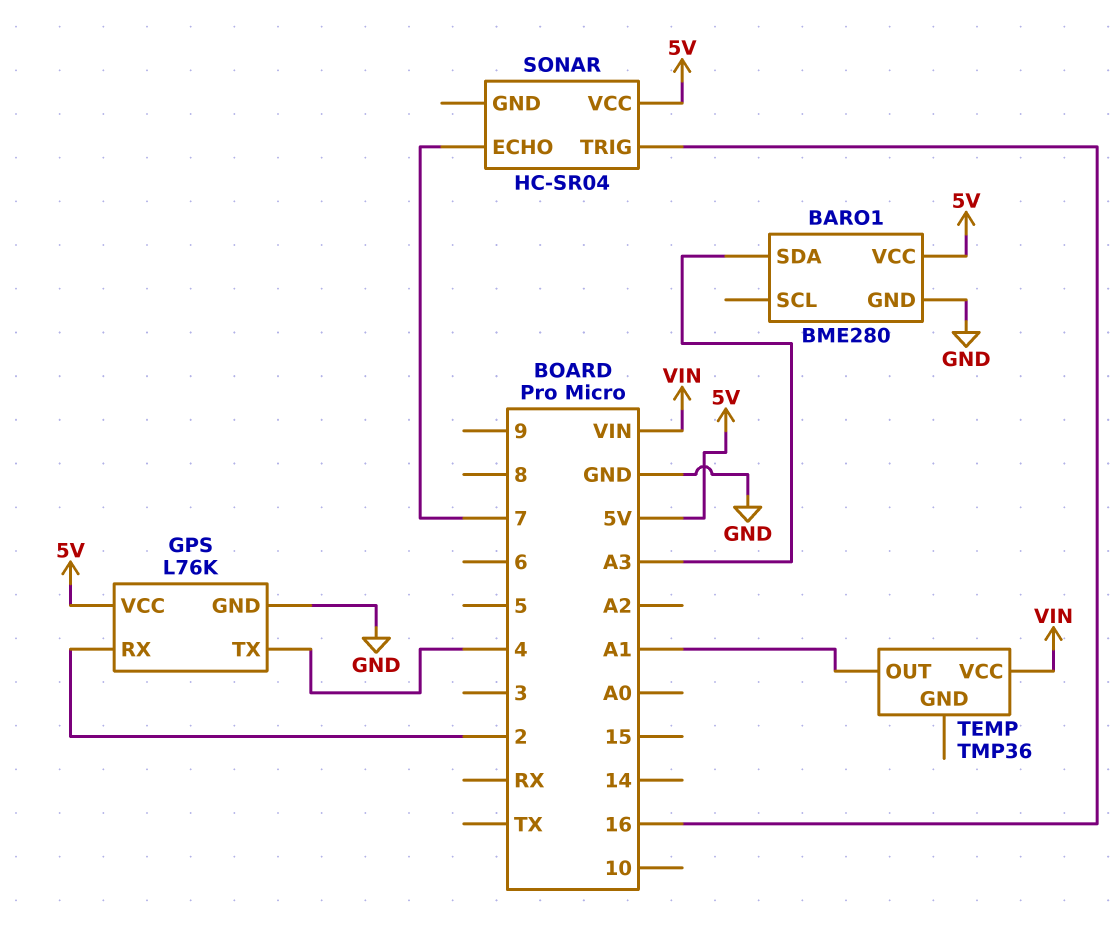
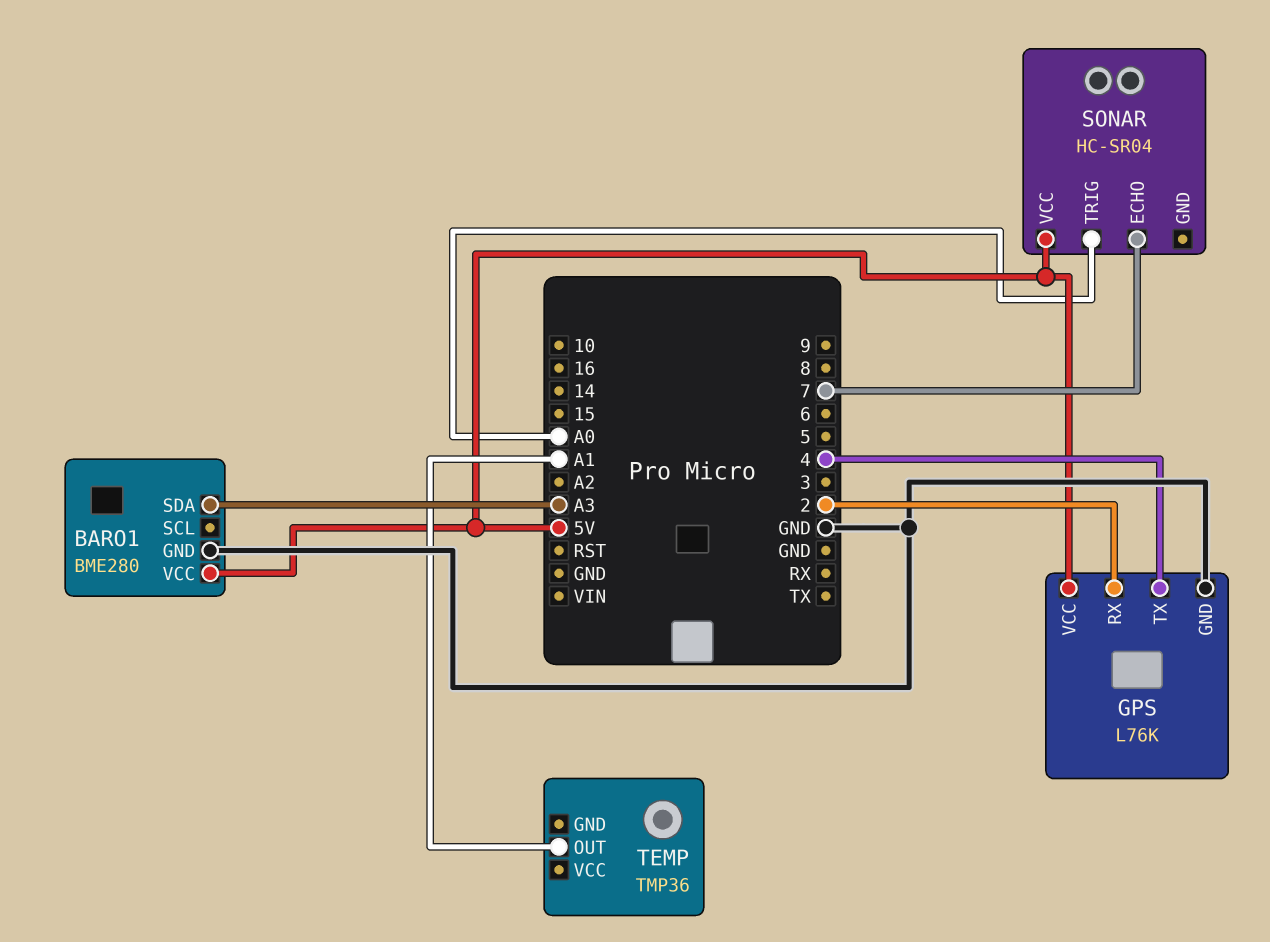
SONAR pin TRIG: 16 -> A0
TEMP pin VCC: VIN -> none

